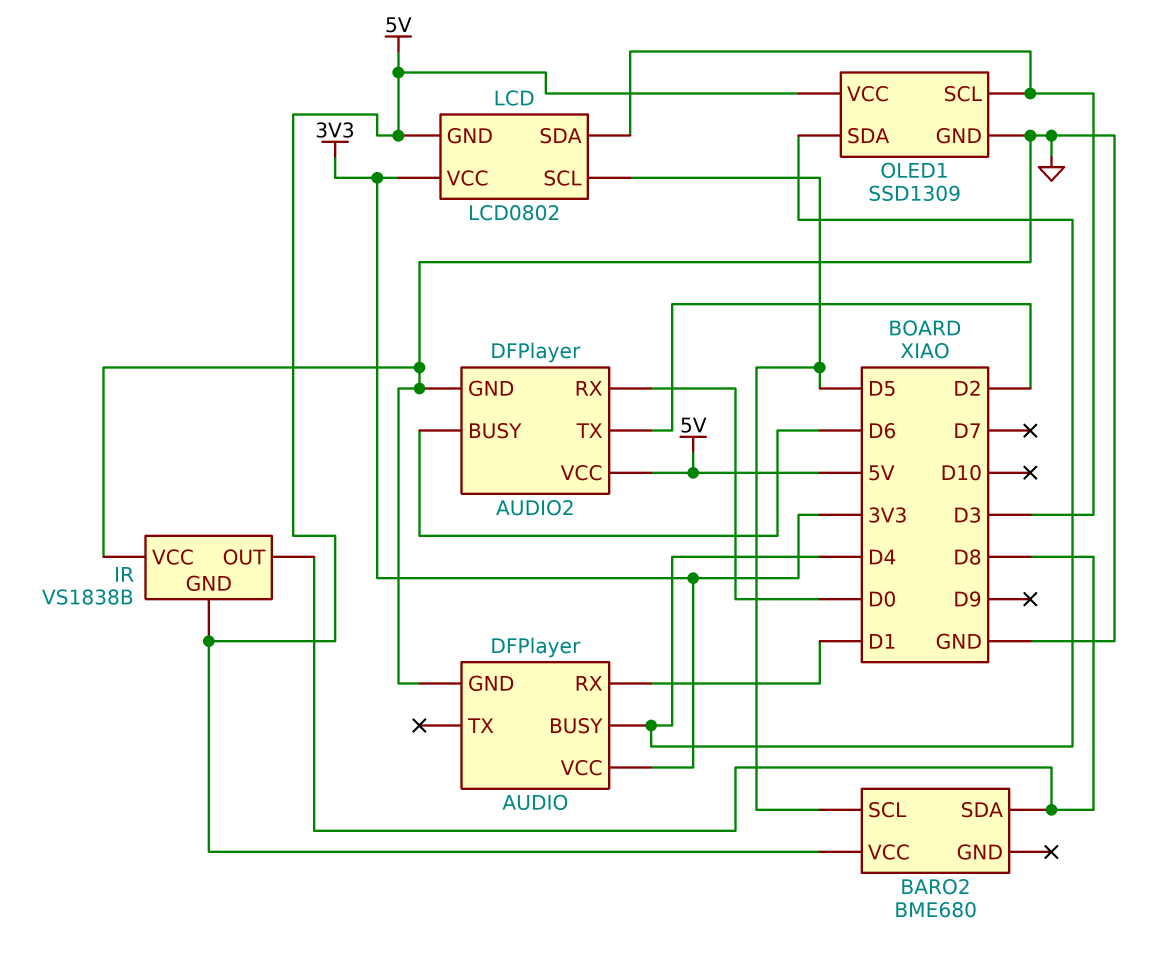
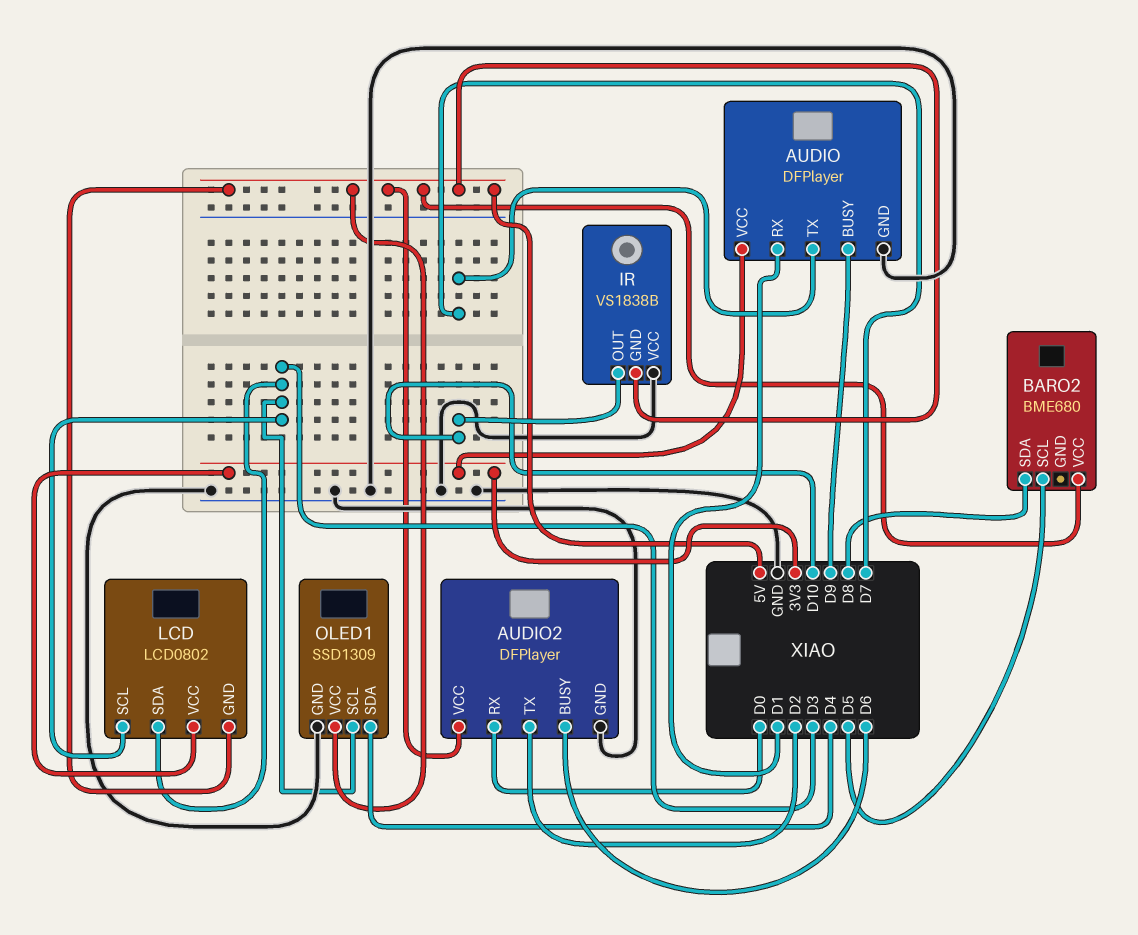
AUDIO pin BUSY: D4 -> D9
AUDIO pin TX: none -> D7
IR pin OUT: D8 -> D10
LCD pin SCL: D5 -> D3

